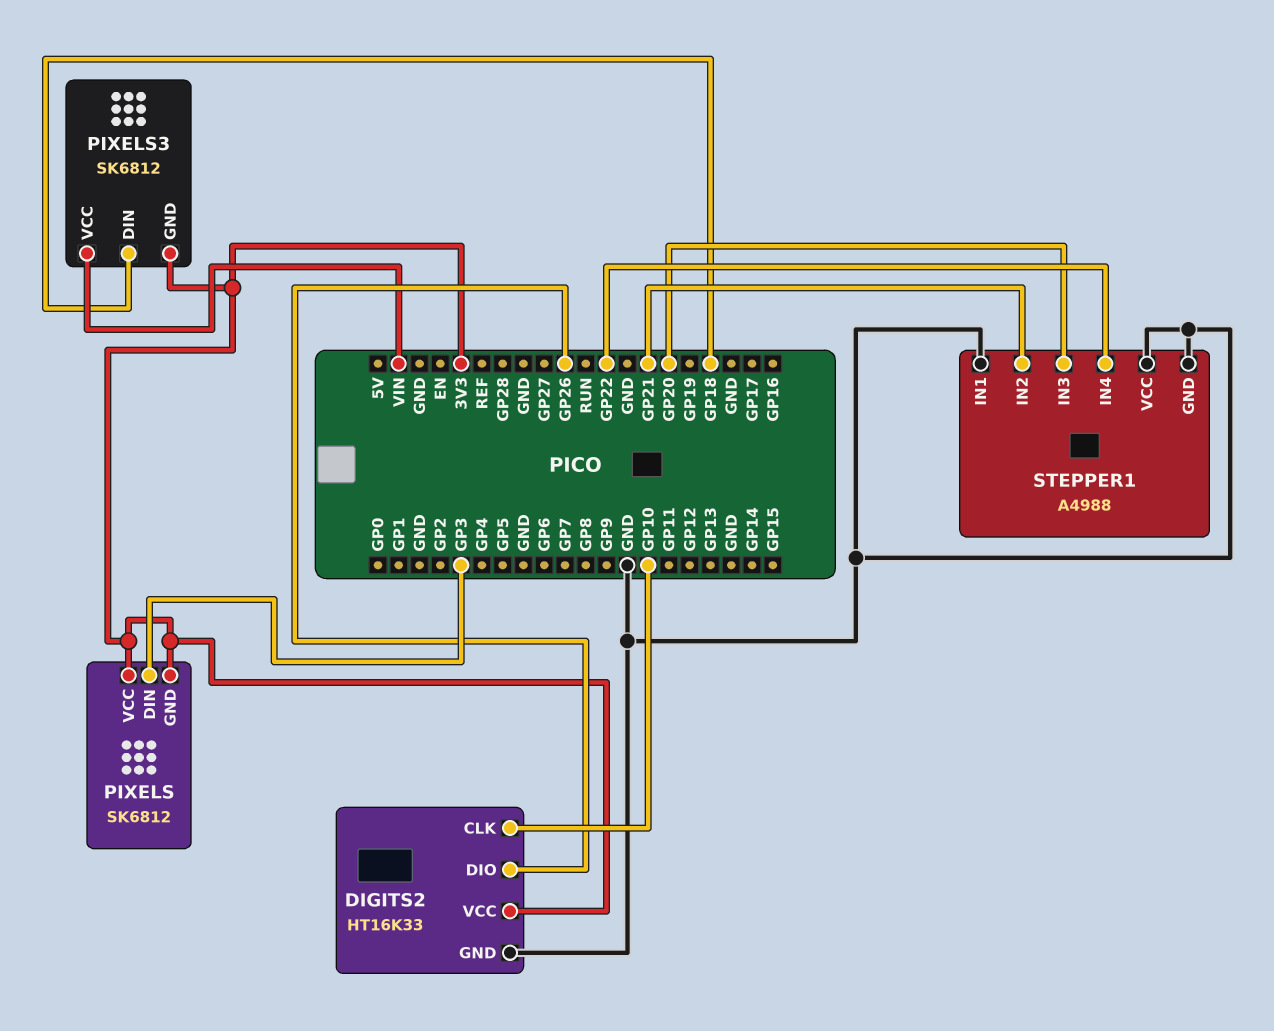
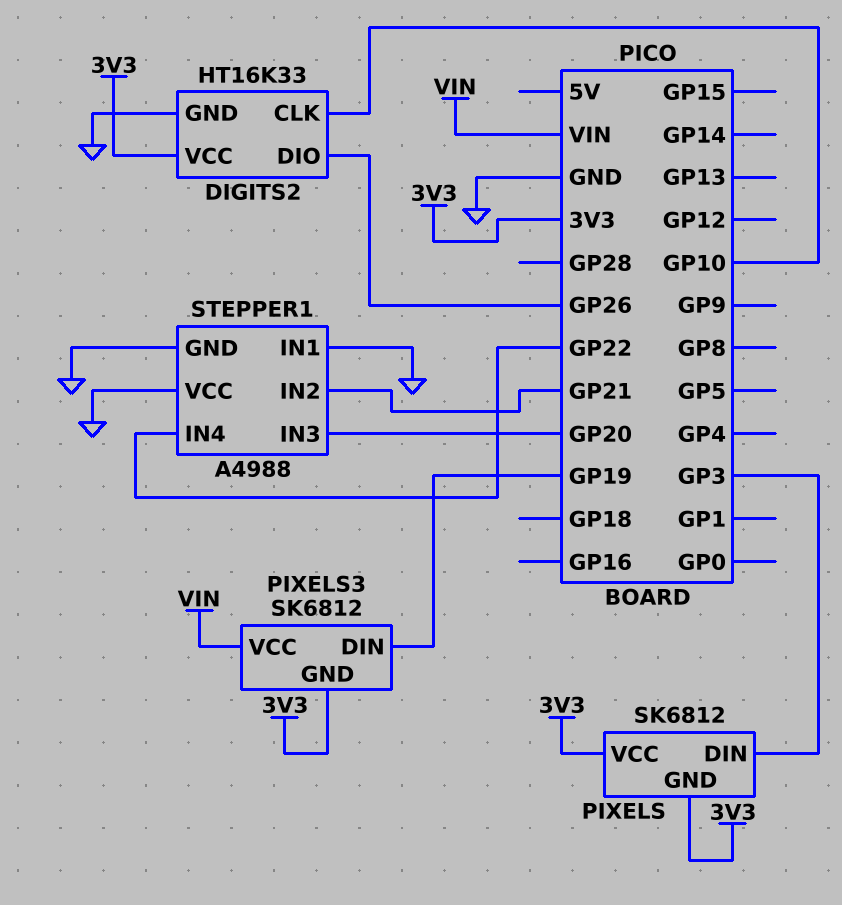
PIXELS3 pin DIN: GP18 -> GP19

